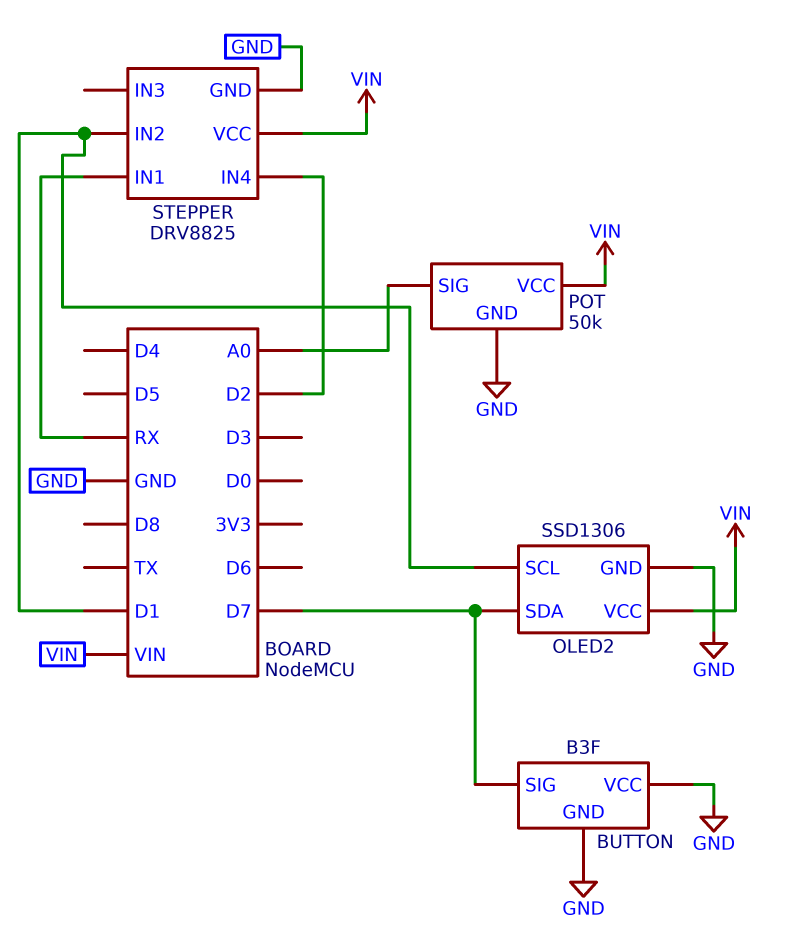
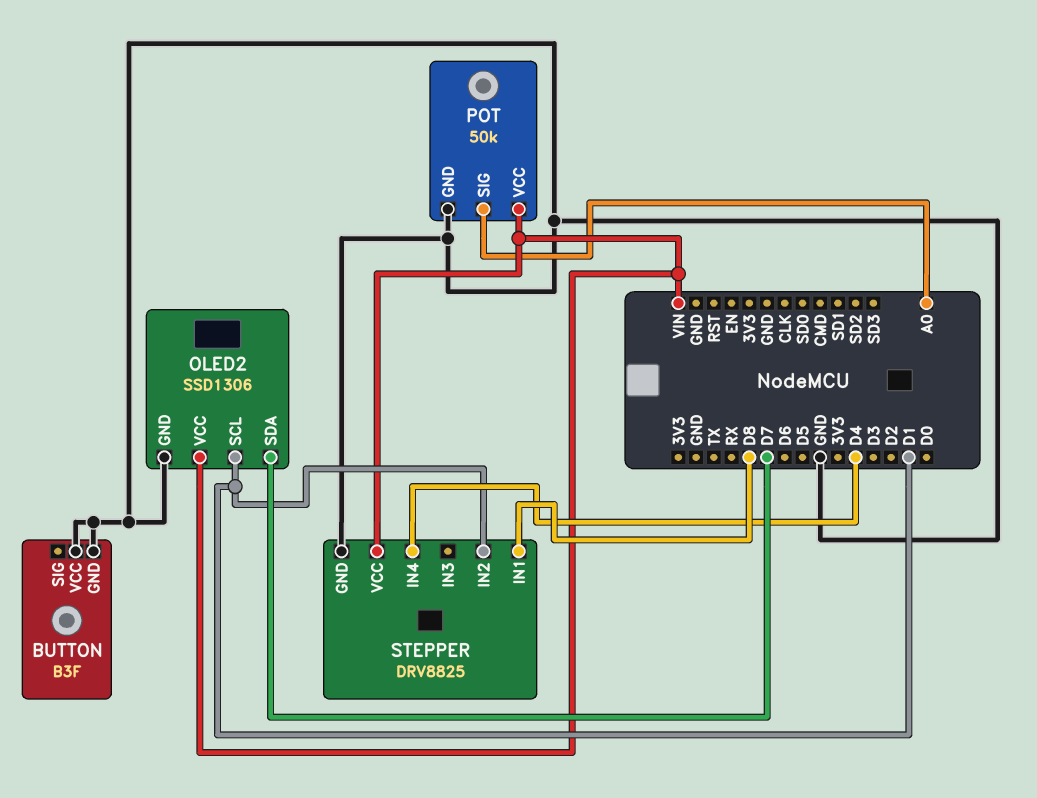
BUTTON pin SIG: D7 -> none
STEPPER pin IN1: RX -> D8
STEPPER pin IN4: D2 -> D4

